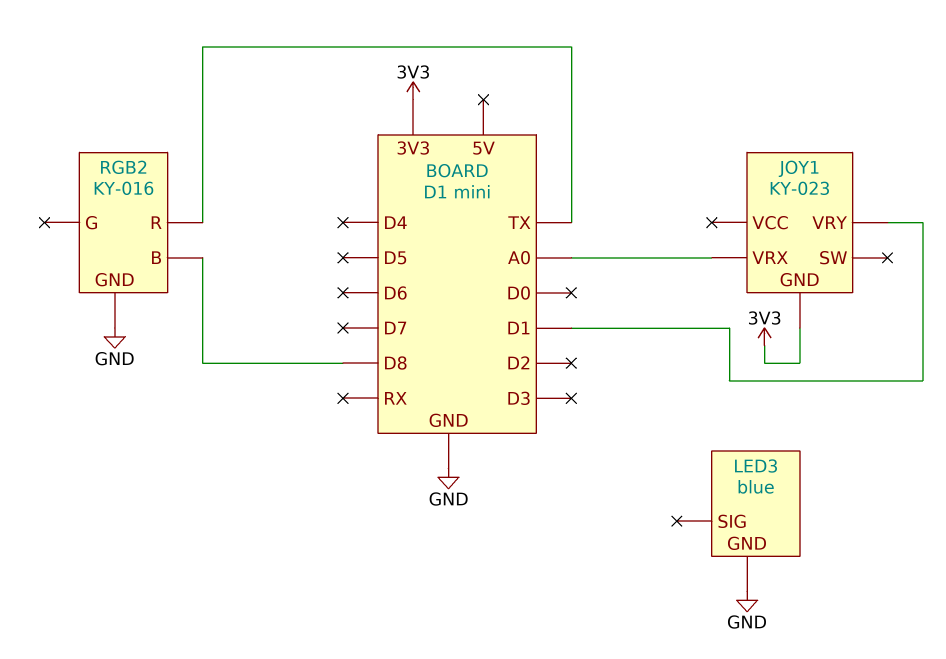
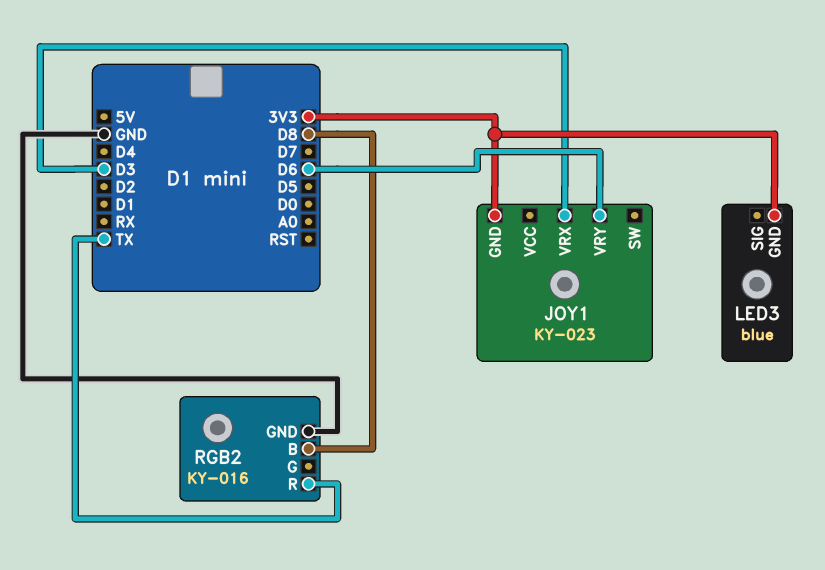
JOY1 pin VRX: A0 -> D3
JOY1 pin VRY: D1 -> D6
LED3 pin GND: GND -> 3V3

